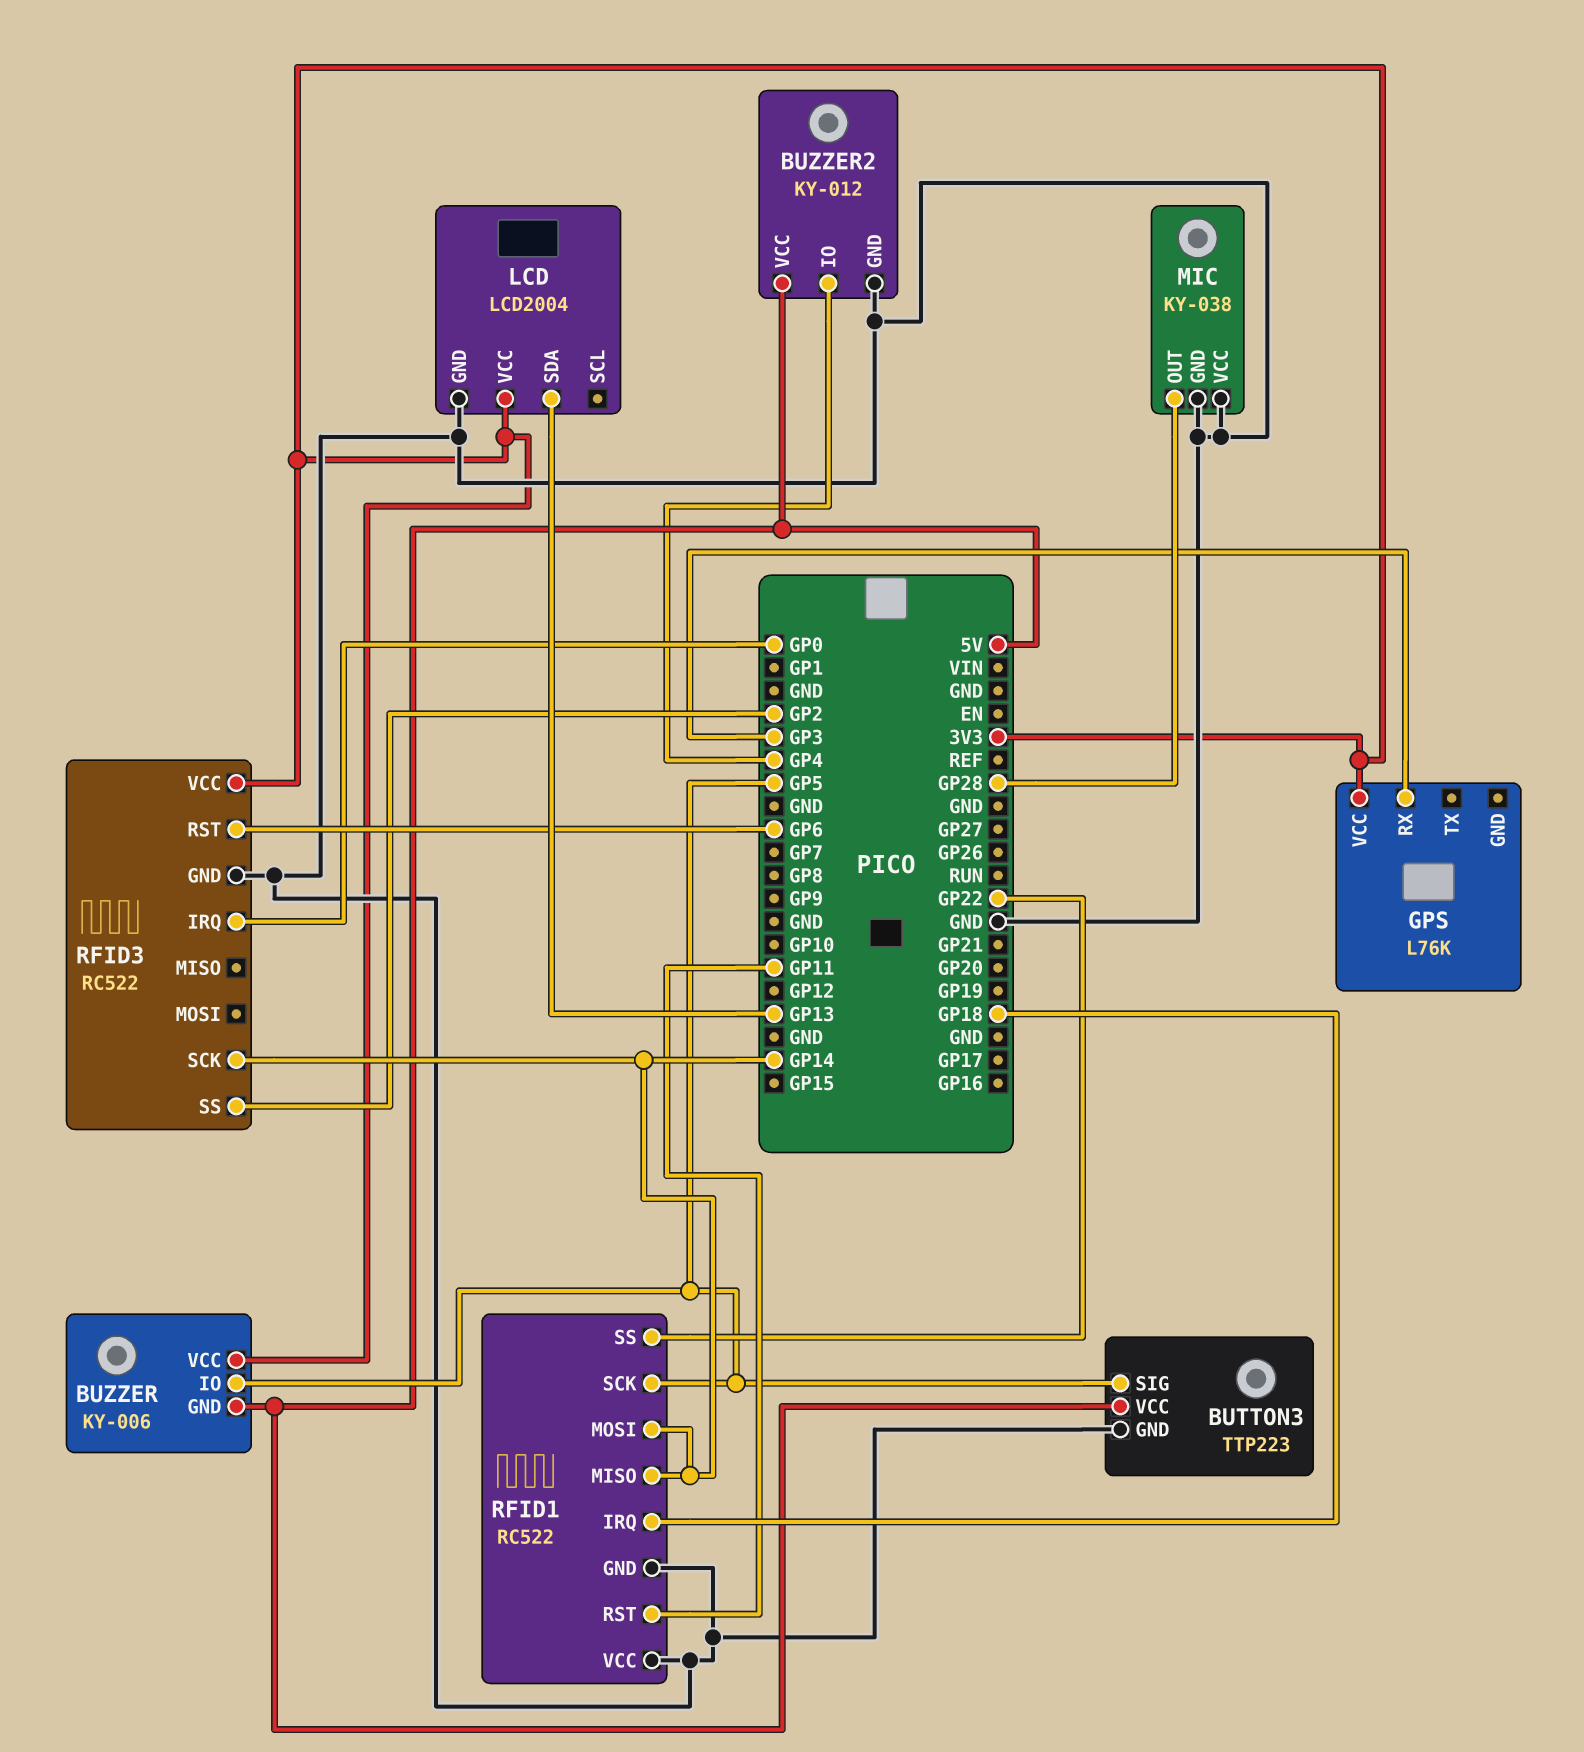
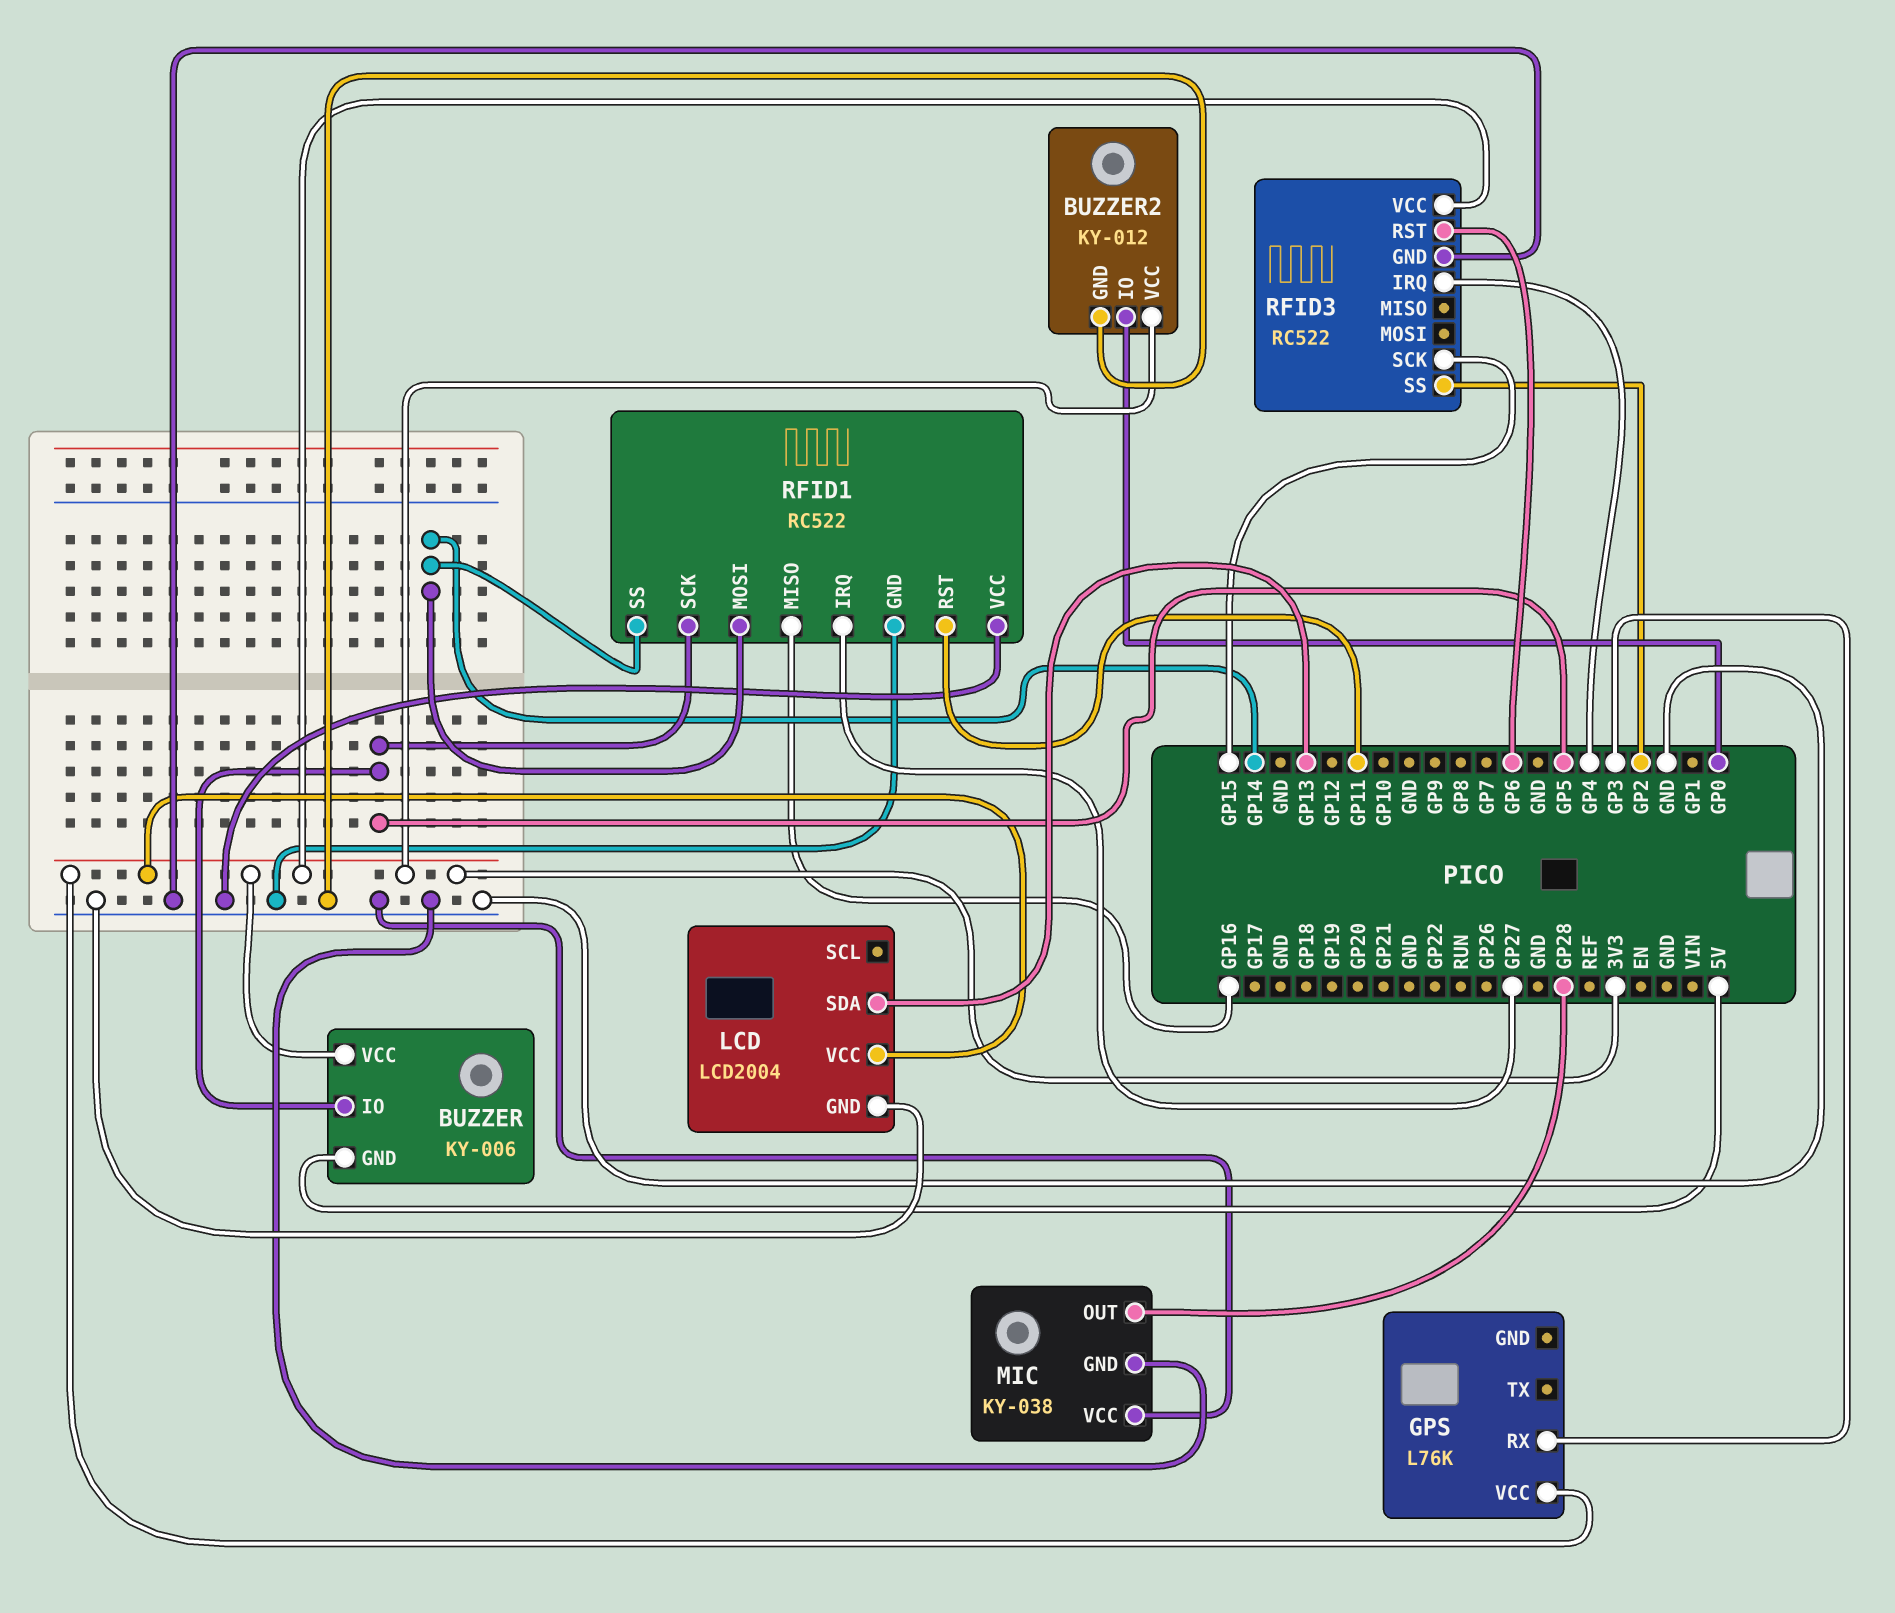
BUTTON3: TTP223 -> none
BUTTON3 pin GND: GND -> none
BUTTON3 pin SIG: GP5 -> none
BUTTON3 pin VCC: 5V -> none
BUZZER2 pin IO: GP4 -> GP0
BUZZER2 pin VCC: 5V -> 3V3
RFID1 pin IRQ: GP18 -> GP27
RFID1 pin MISO: GP14 -> GP16
RFID1 pin SS: GP22 -> GP14
RFID3 pin IRQ: GP0 -> GP4
RFID3 pin SCK: GP14 -> GP15

